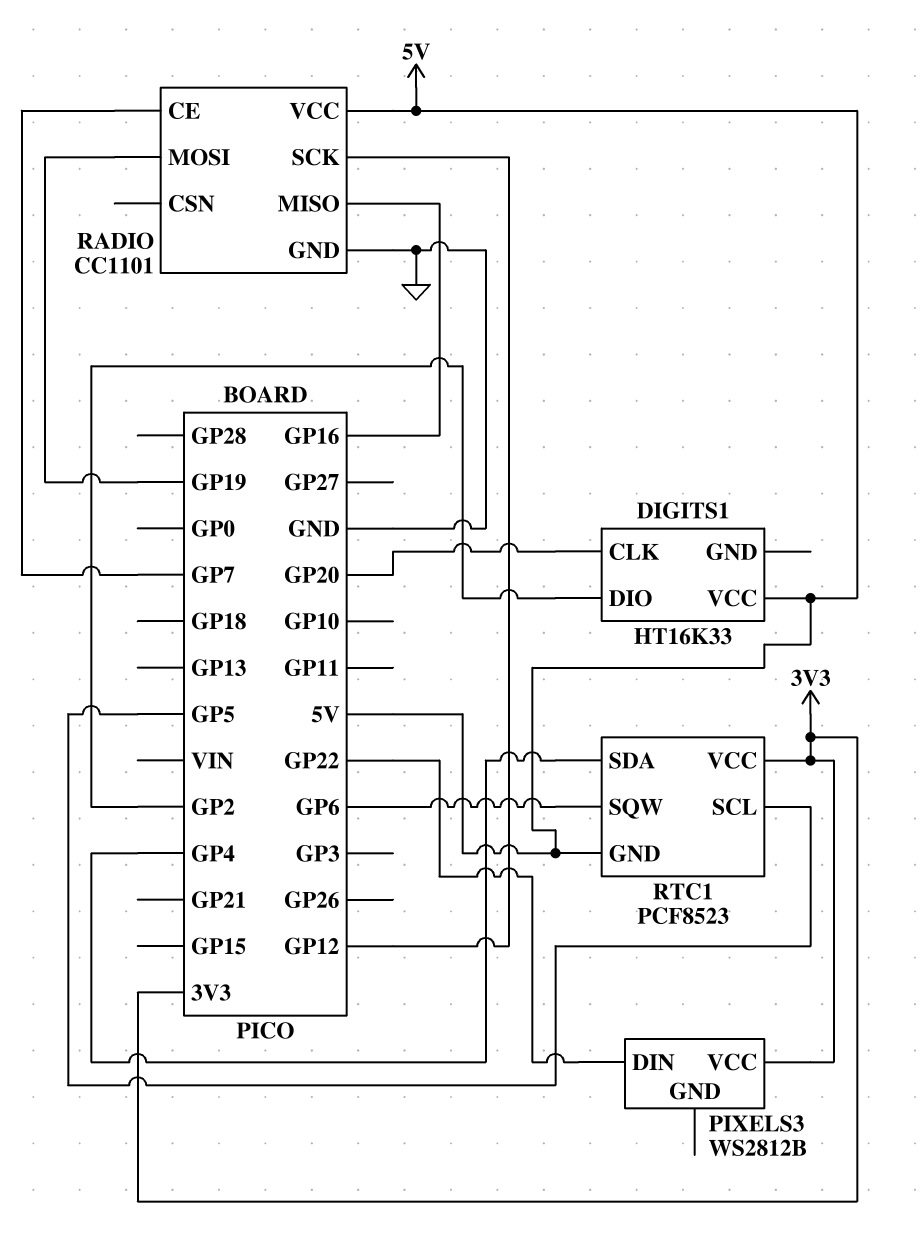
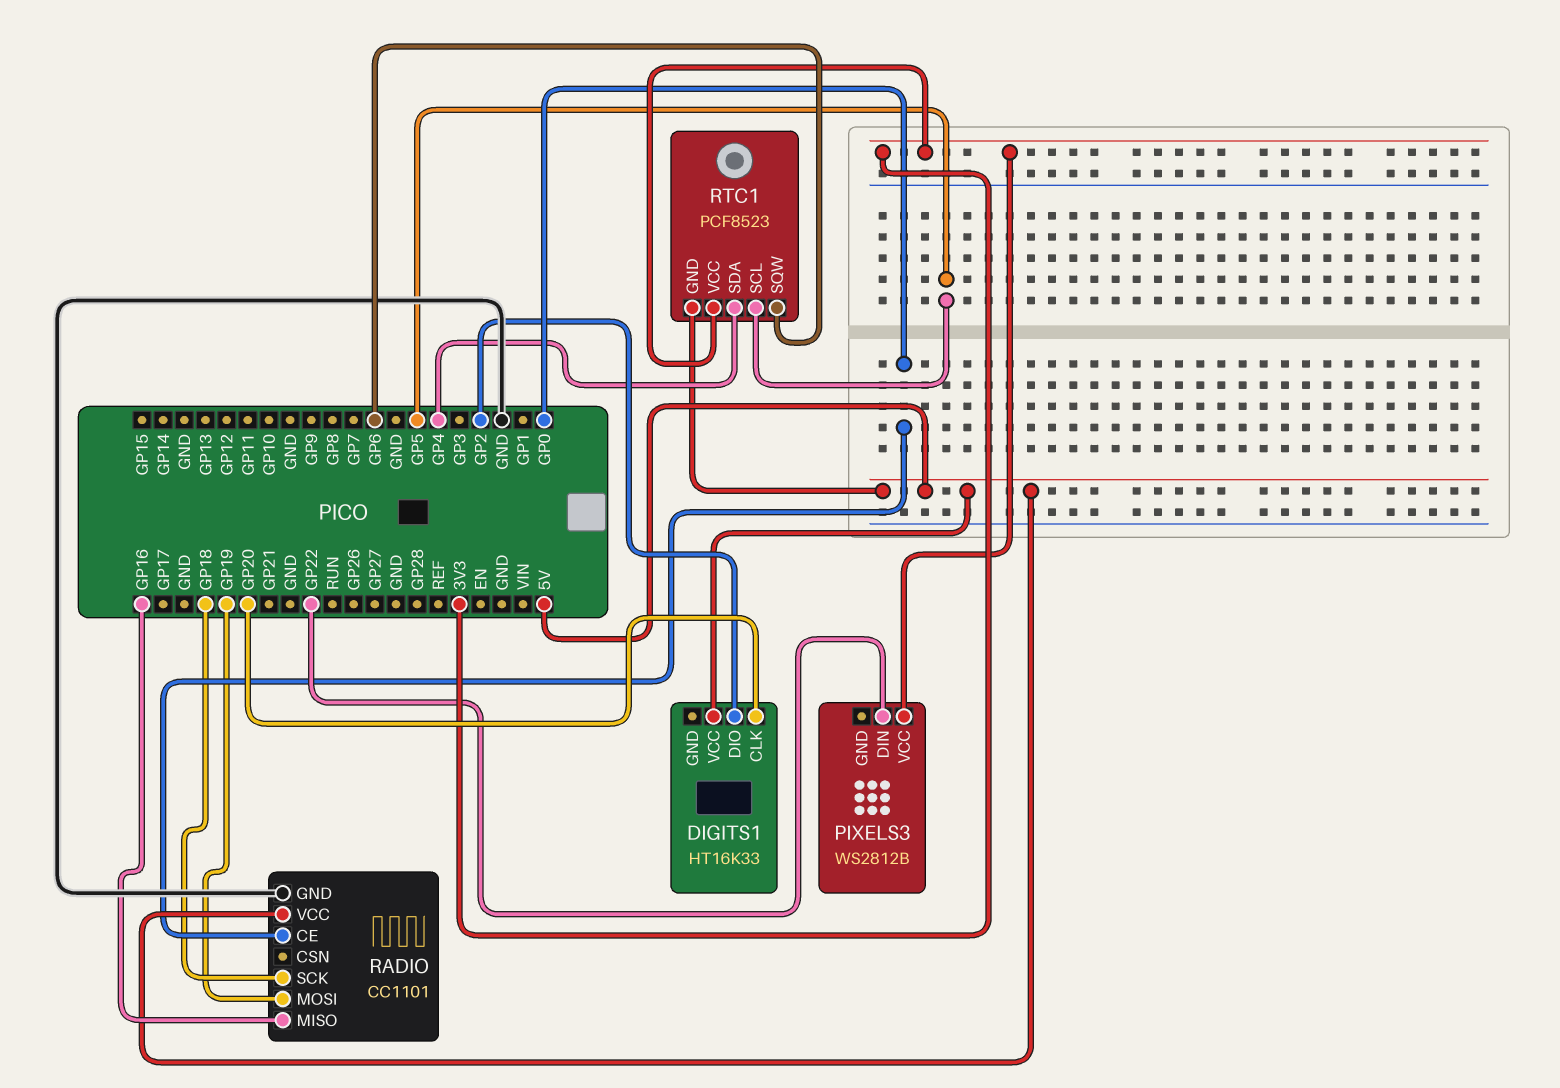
RADIO pin CE: GP7 -> GP0
RADIO pin SCK: GP12 -> GP18

